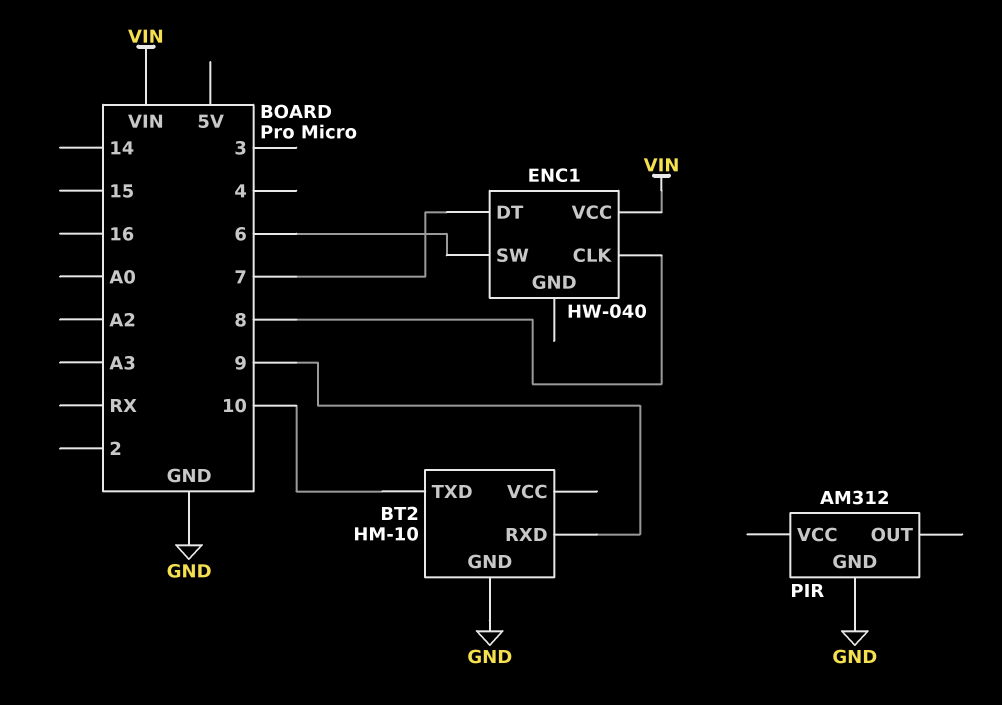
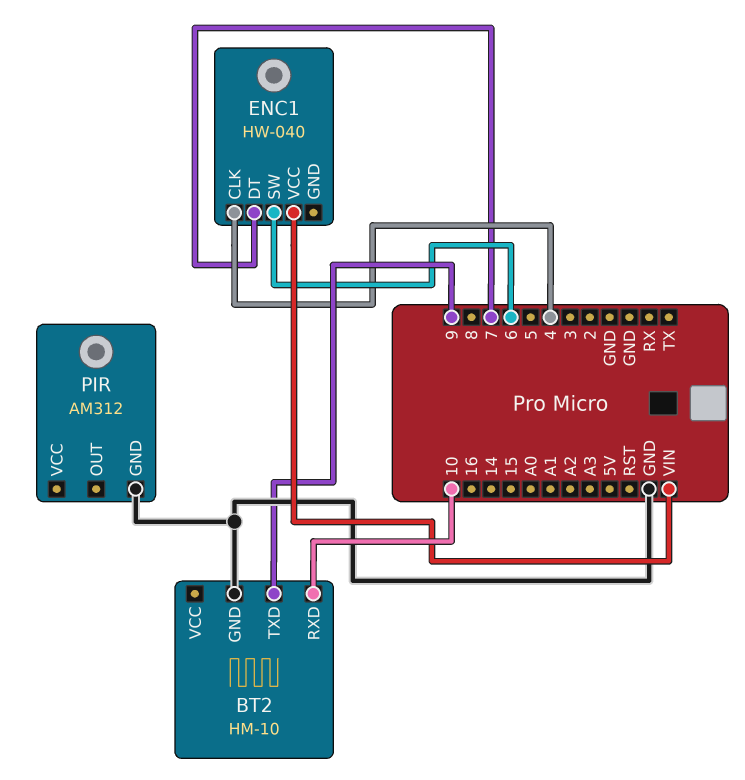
BT2 pin RXD: 9 -> 10
BT2 pin TXD: 10 -> 9
ENC1 pin CLK: 8 -> 4

